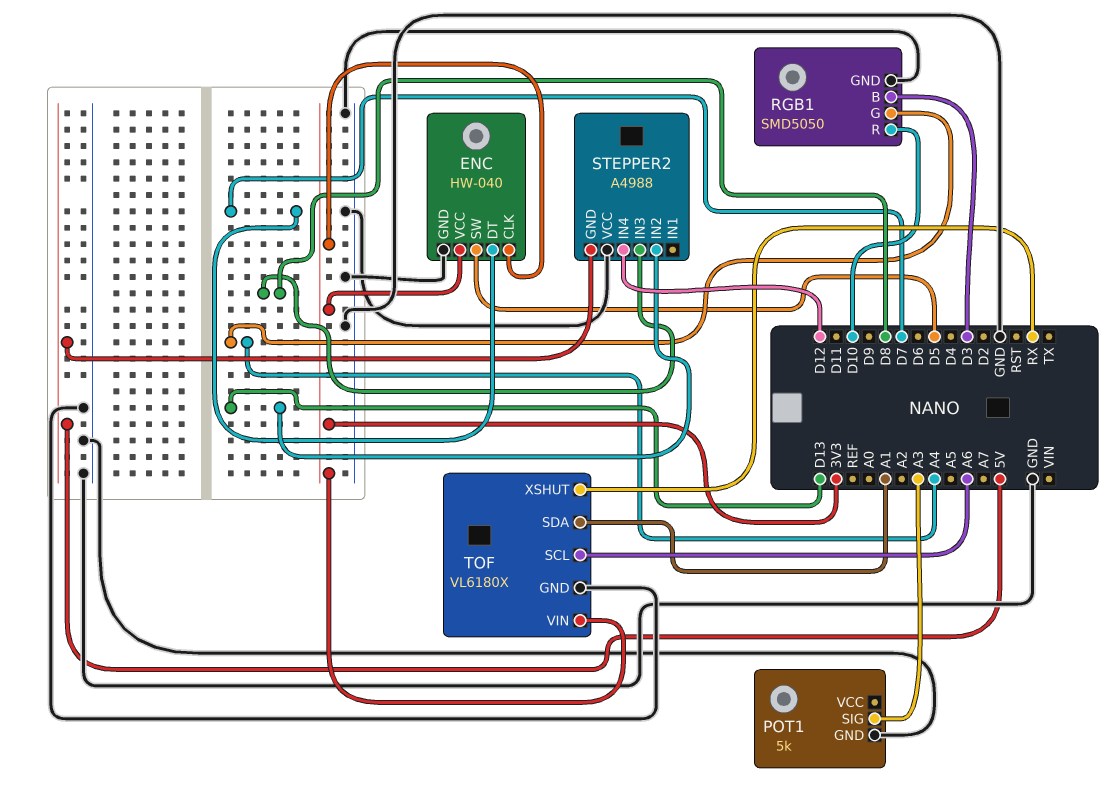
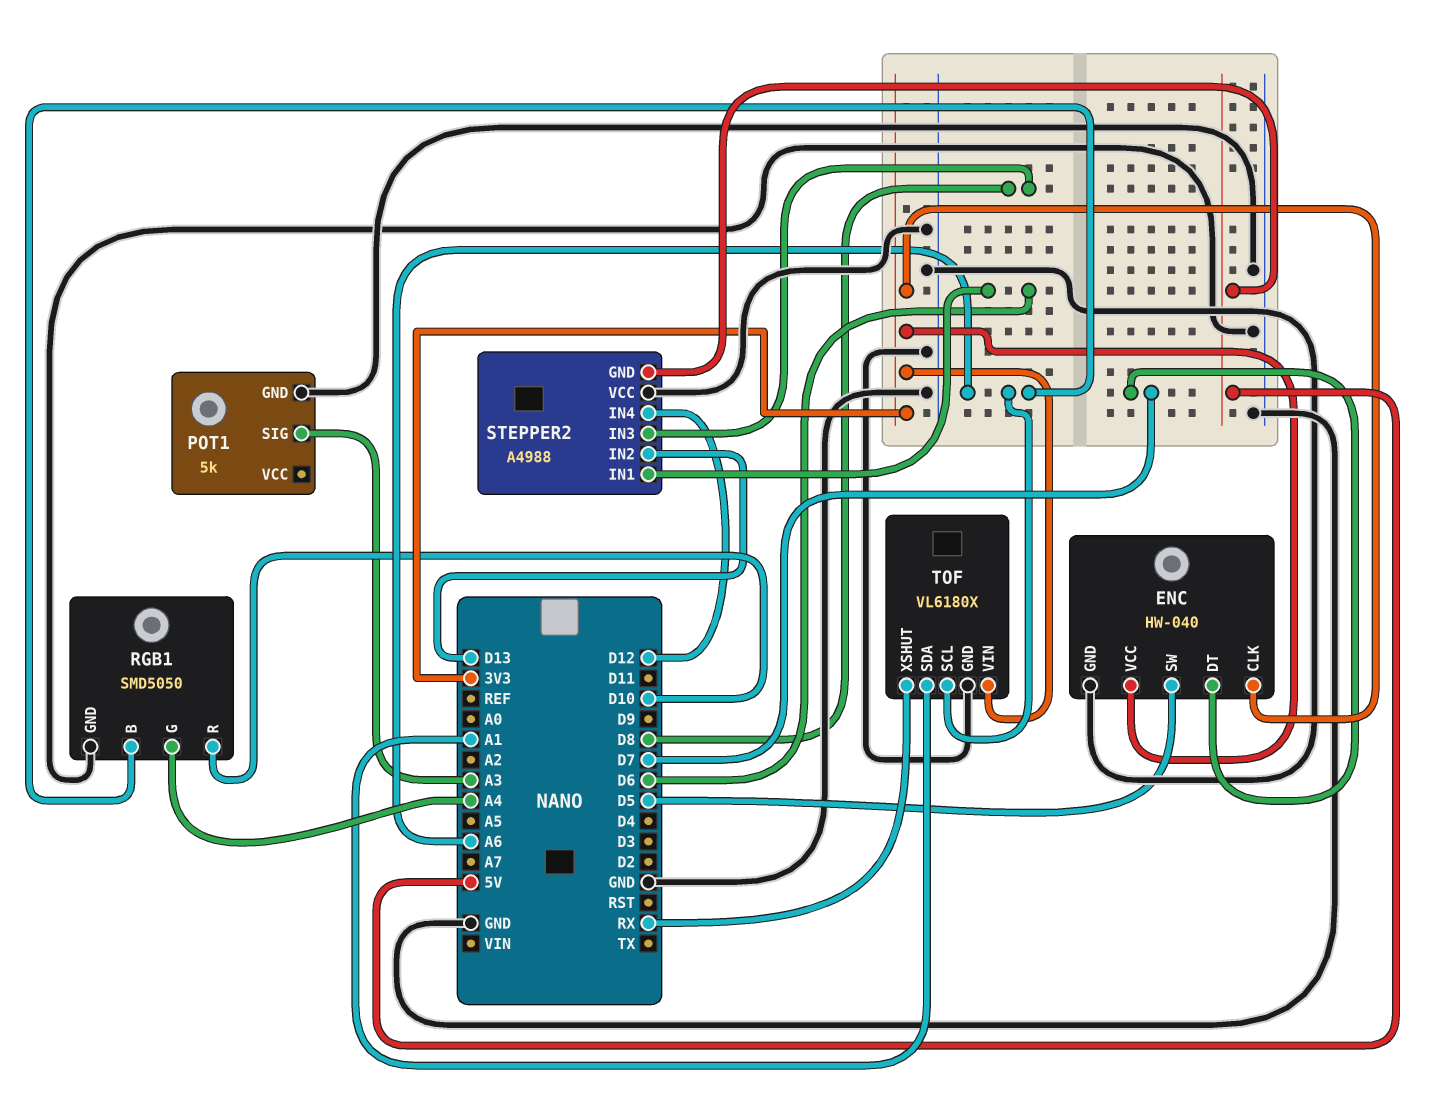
RGB1 pin B: D3 -> A6
STEPPER2 pin IN1: none -> D6

